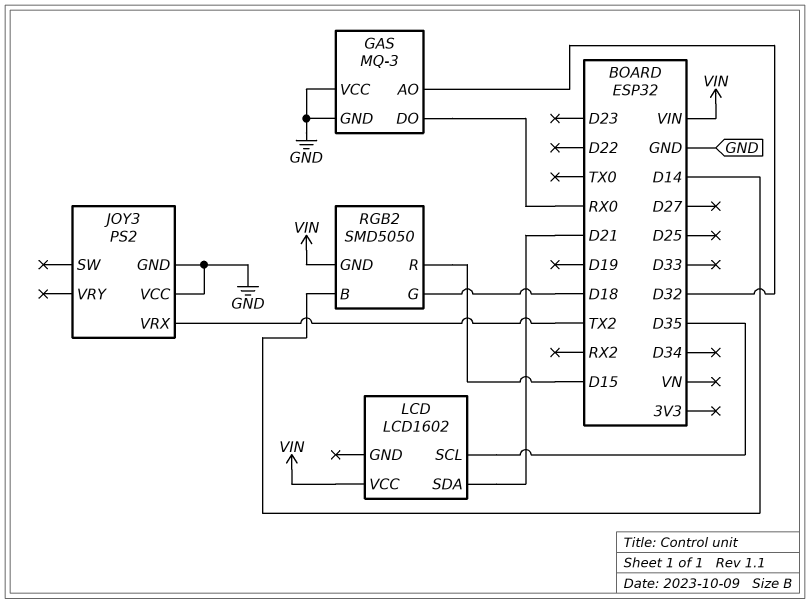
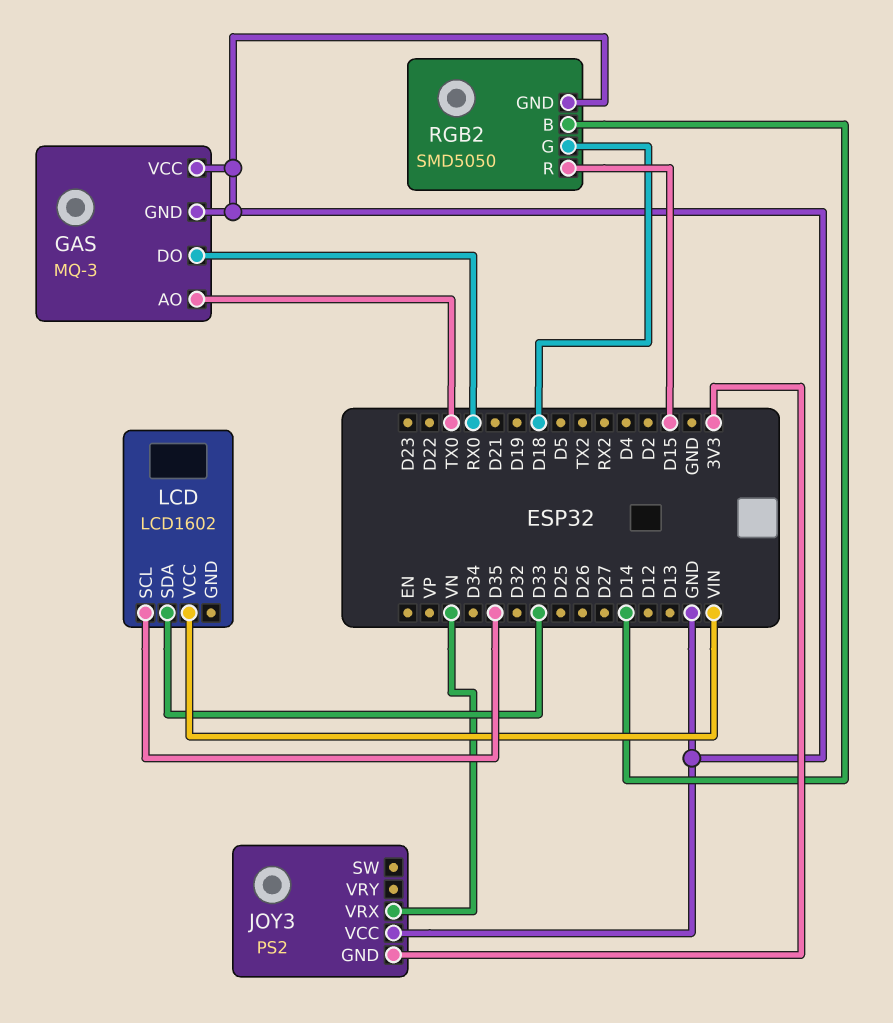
GAS pin AO: D32 -> TX0
JOY3 pin GND: GND -> 3V3
JOY3 pin VRX: TX2 -> VN
LCD pin SDA: D21 -> D33
RGB2 pin GND: VIN -> GND

